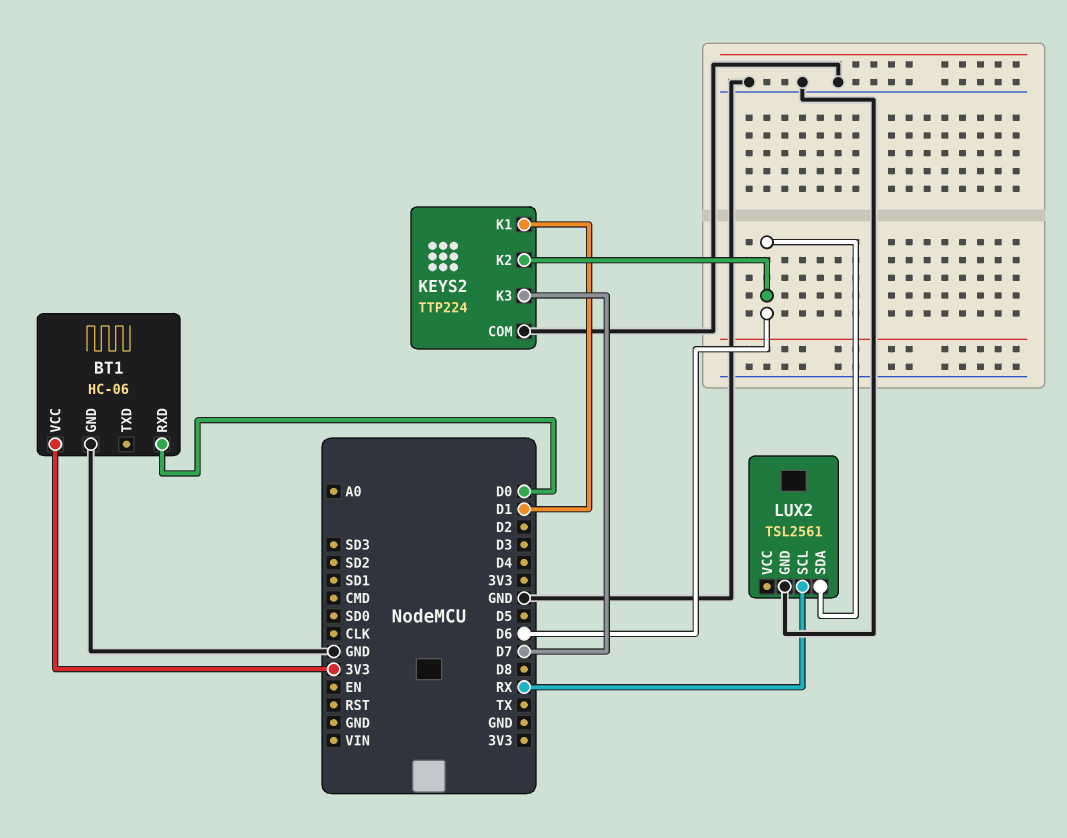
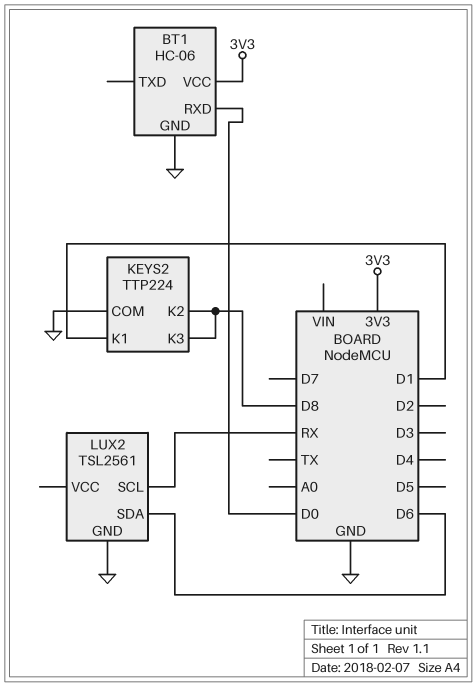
KEYS2 pin K2: D6 -> D8
KEYS2 pin K3: D7 -> D8

